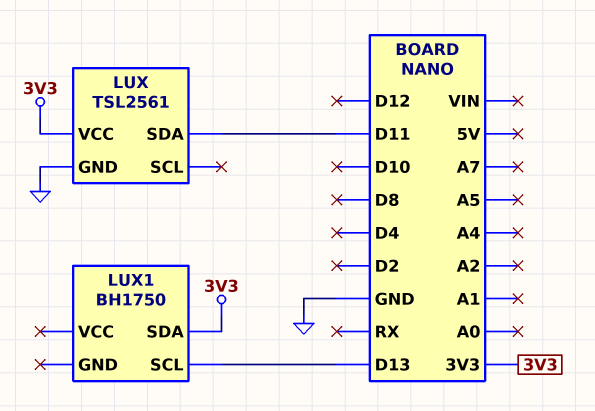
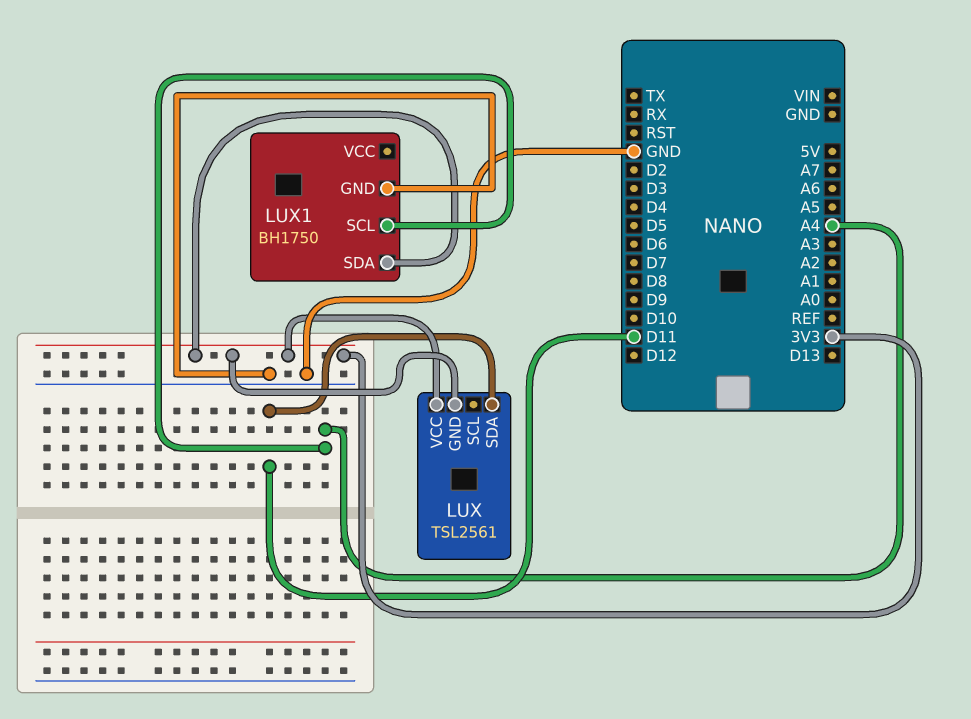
LUX pin GND: GND -> 3V3
LUX1 pin GND: none -> GND
LUX1 pin SCL: D13 -> A4

